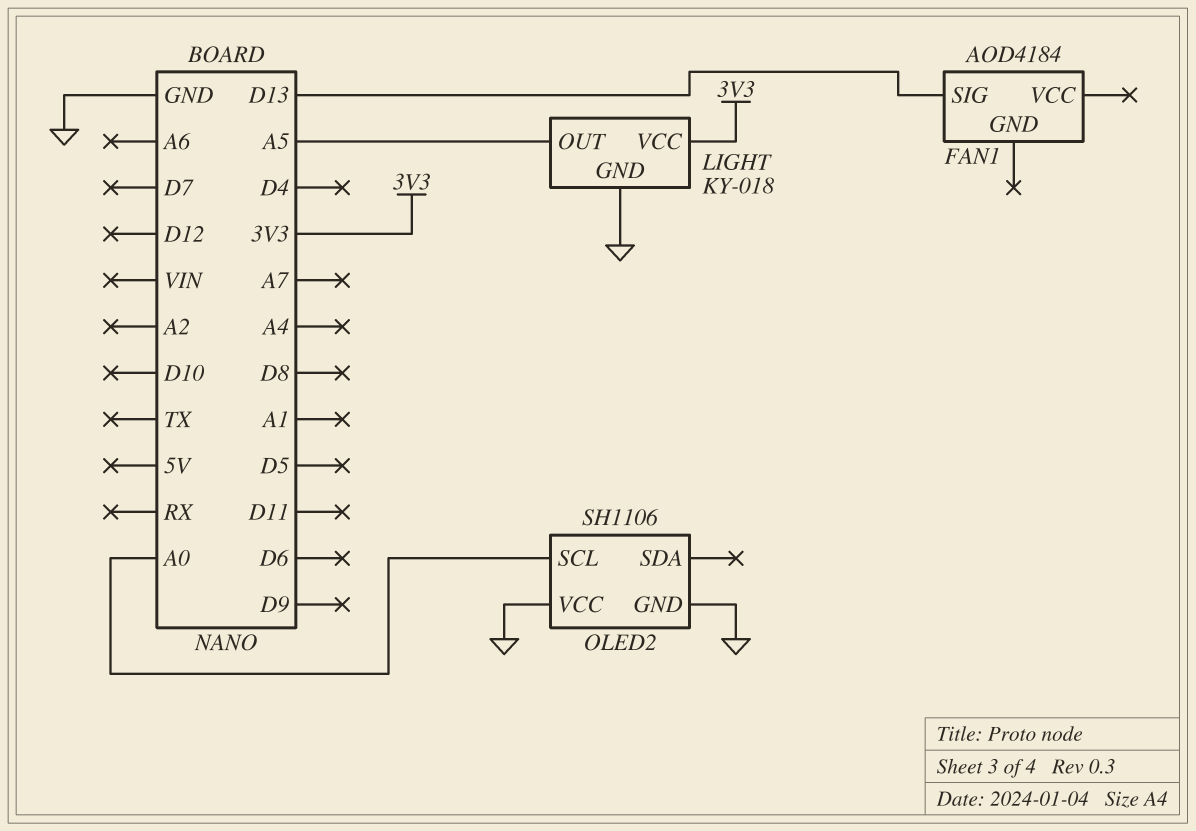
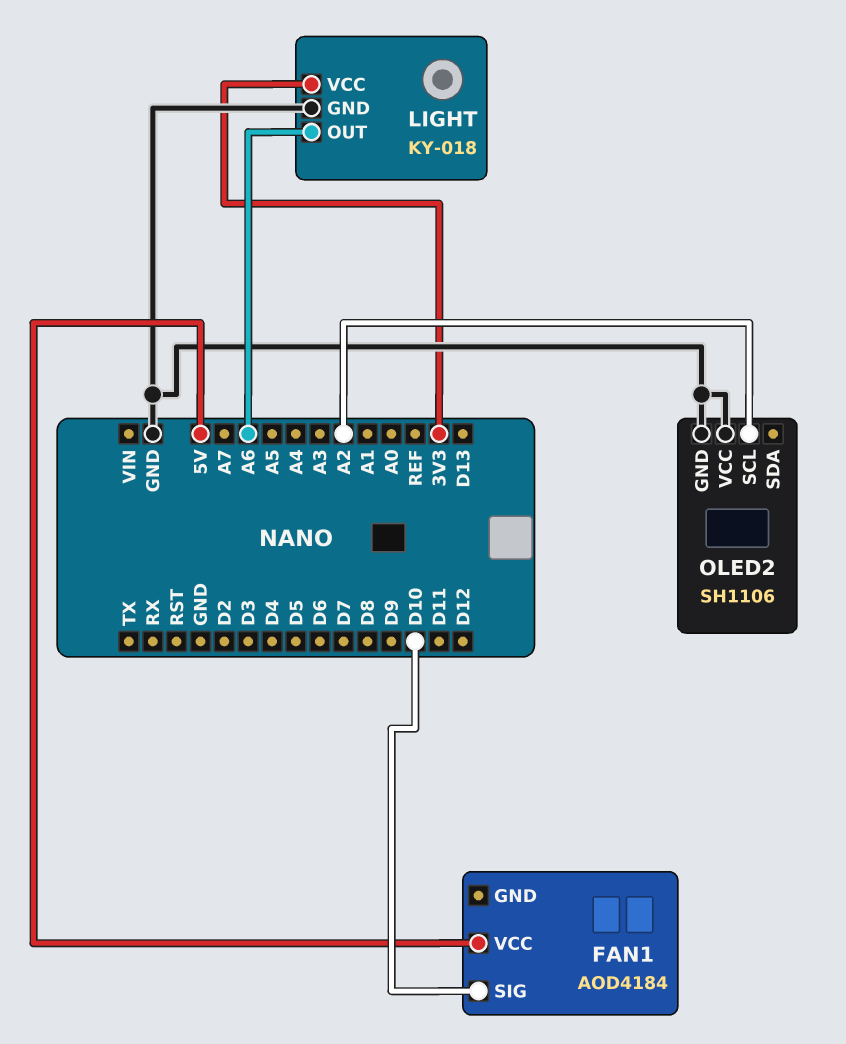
FAN1 pin SIG: D13 -> D10
FAN1 pin VCC: none -> 5V
LIGHT pin OUT: A5 -> A6
OLED2 pin SCL: A0 -> A2

